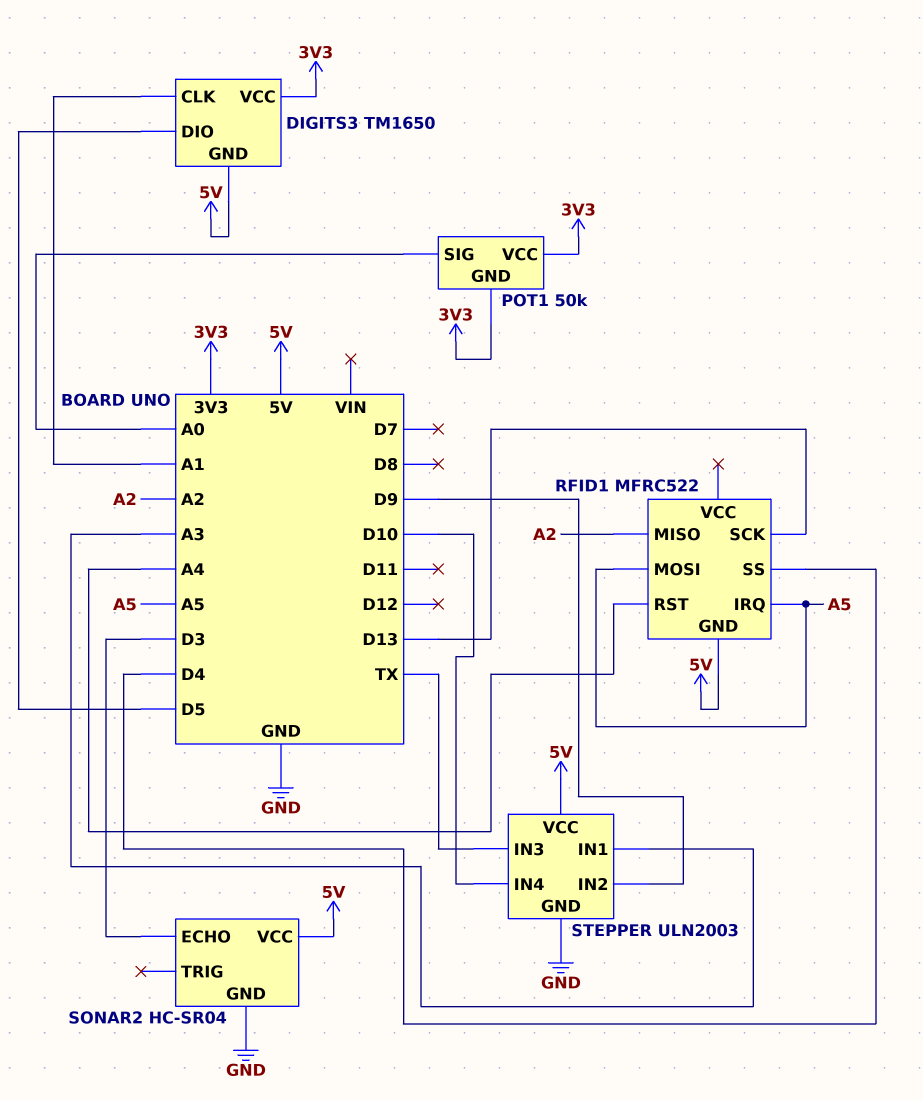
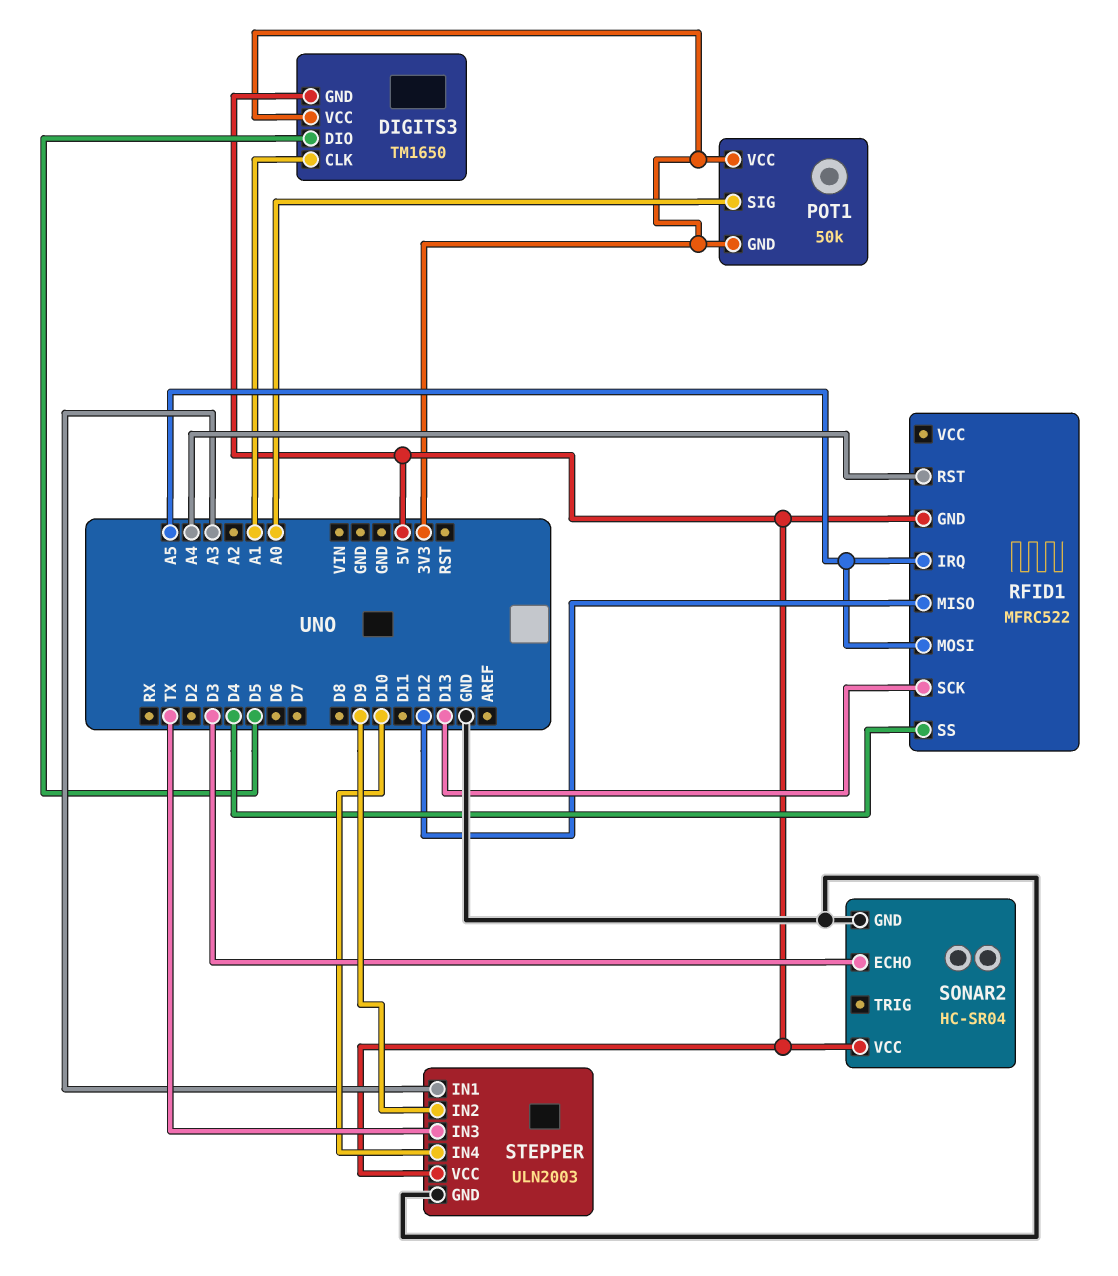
RFID1 pin MISO: A2 -> D12

